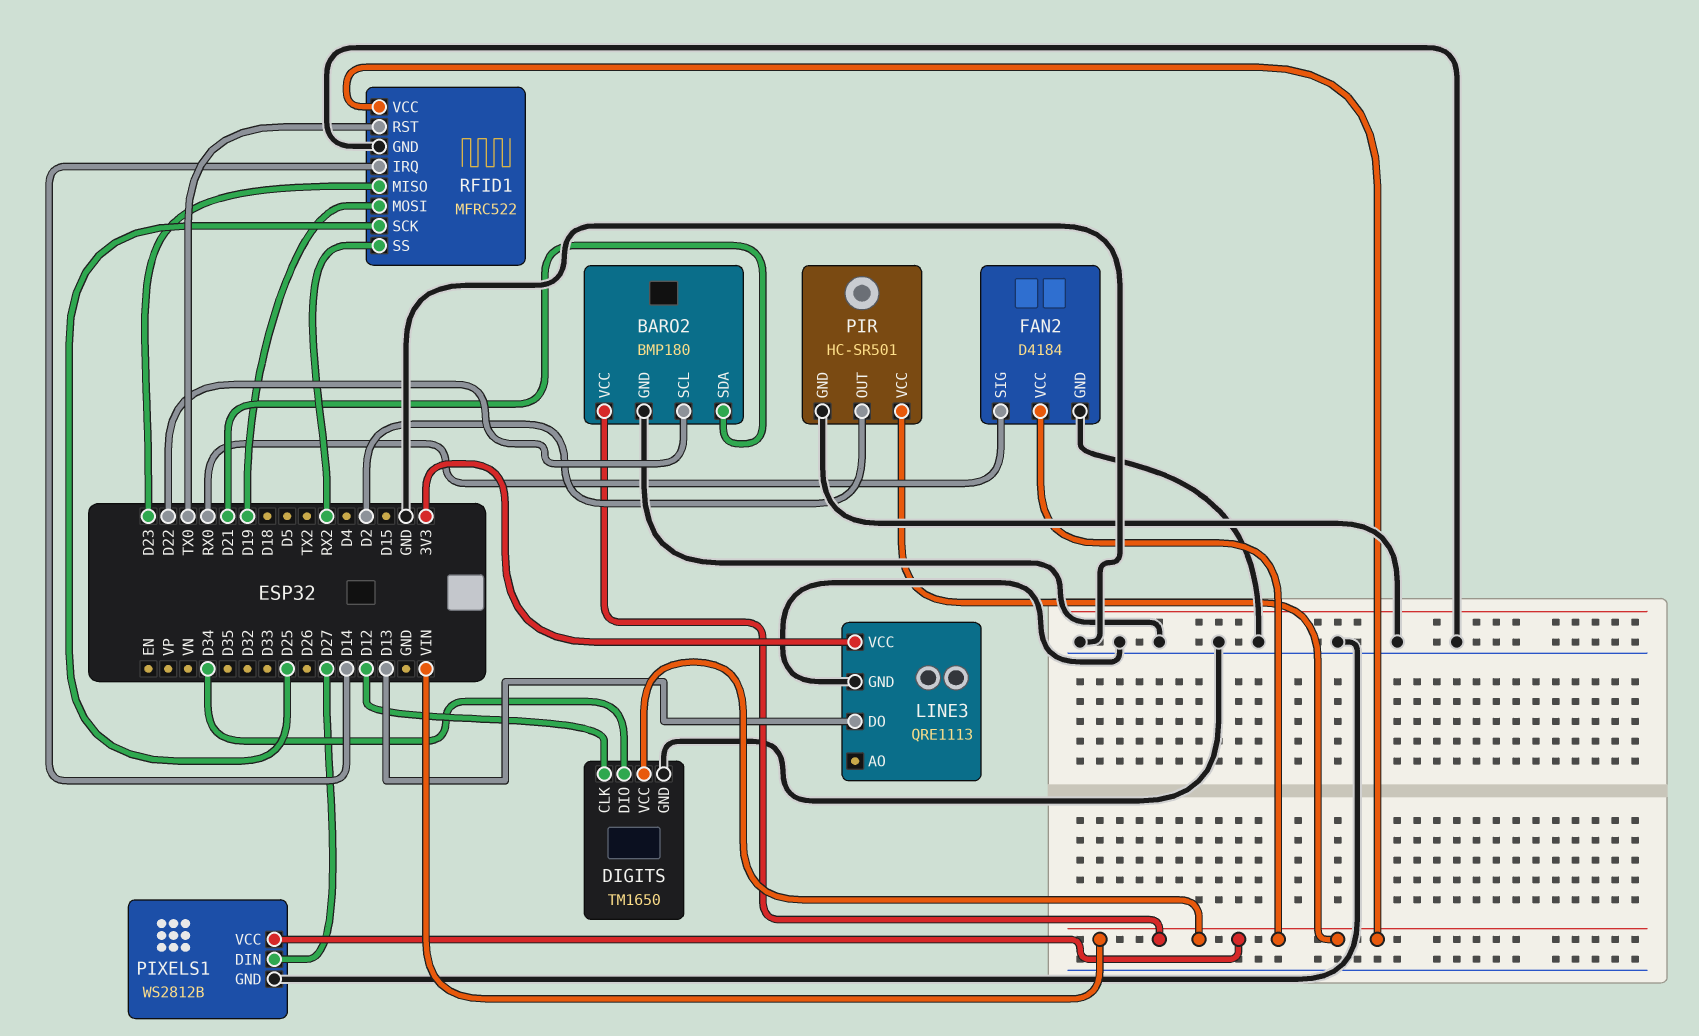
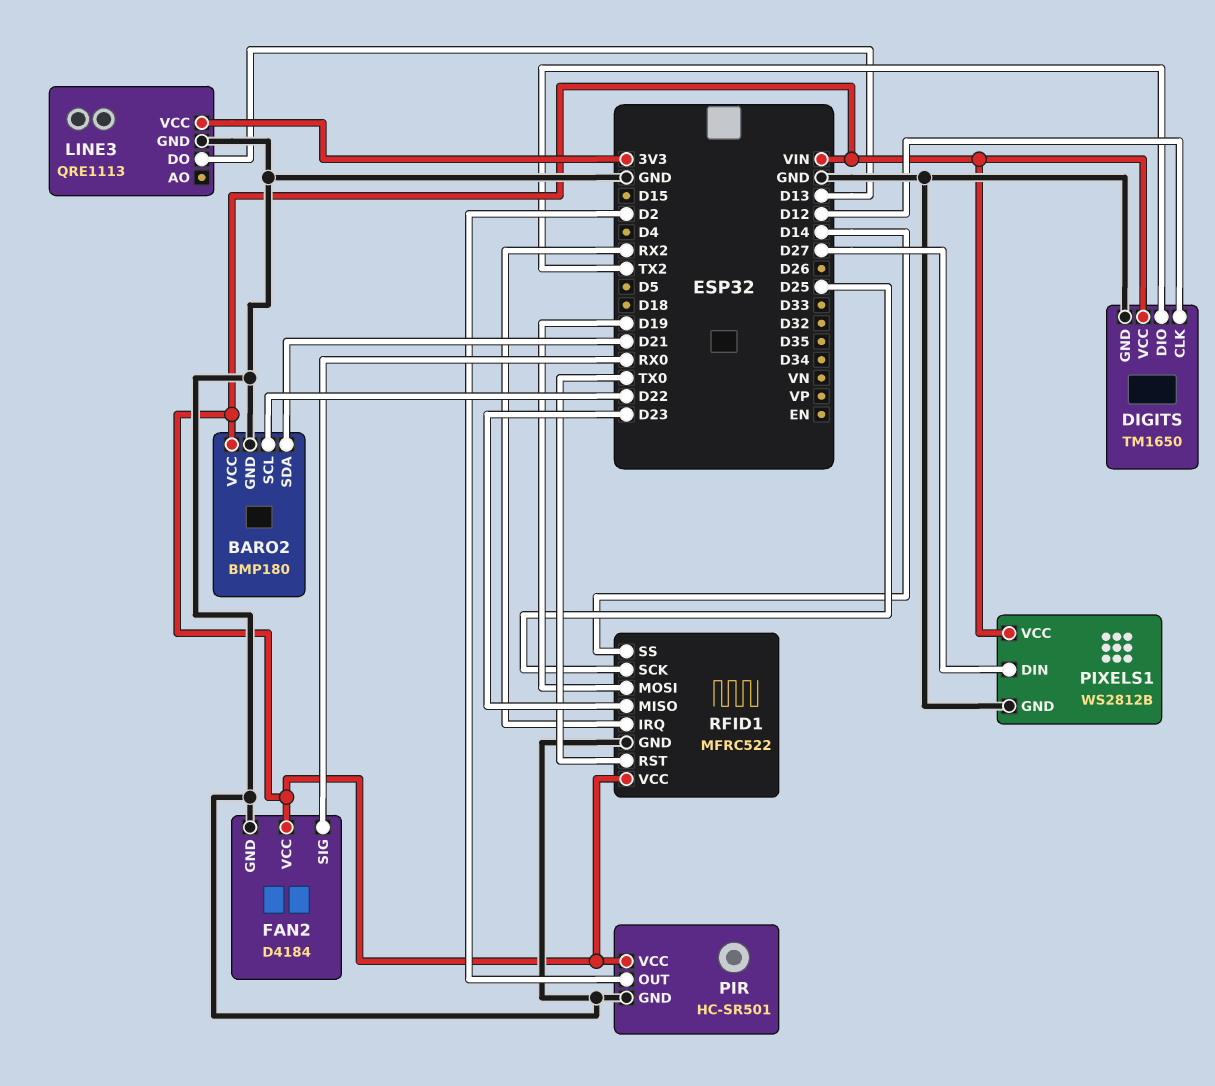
DIGITS pin DIO: D34 -> TX2
RFID1 pin IRQ: D14 -> RX2
RFID1 pin SS: RX2 -> D14

